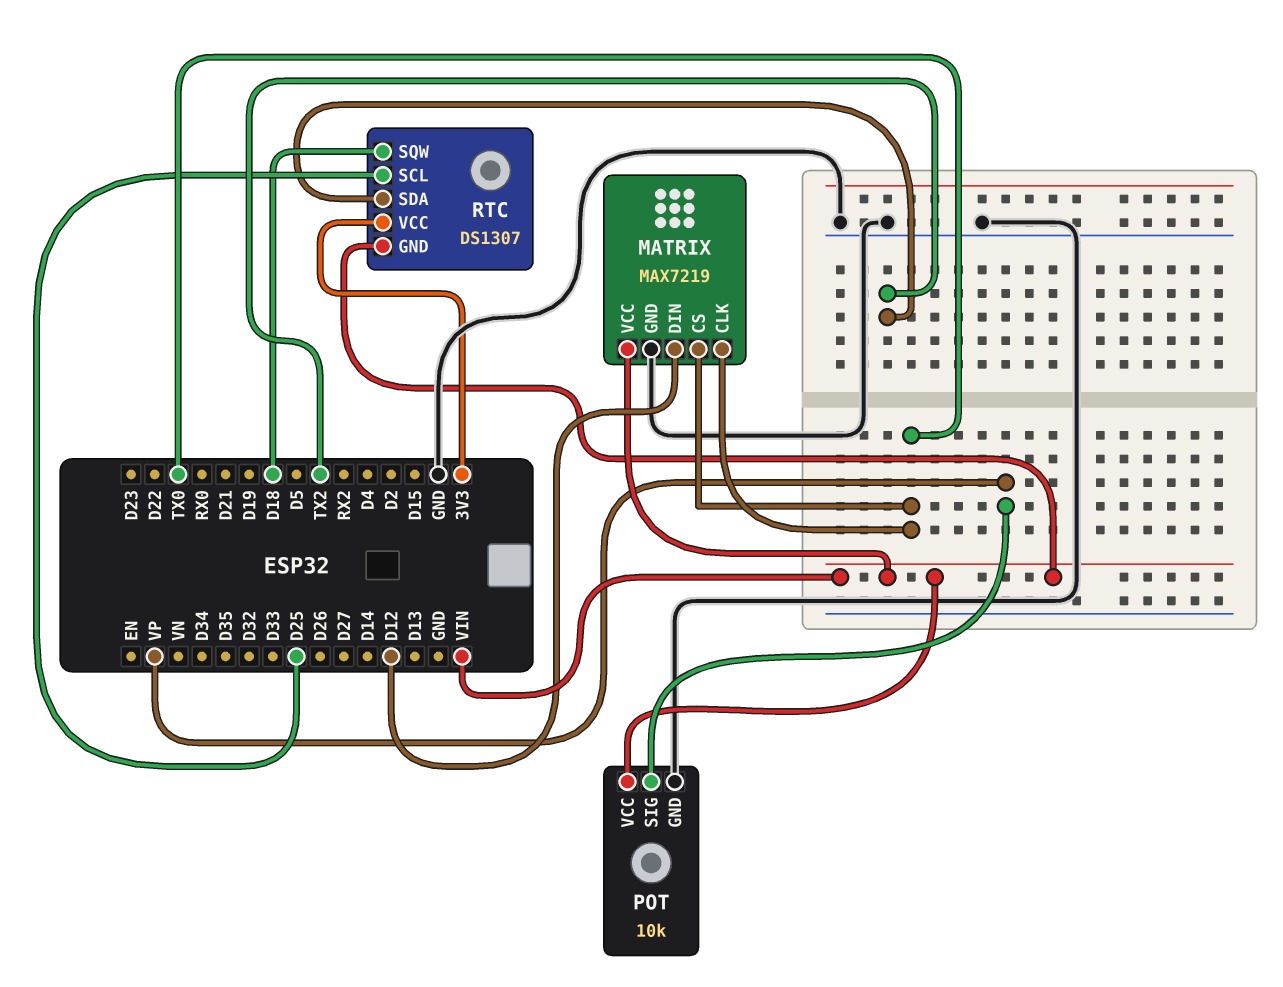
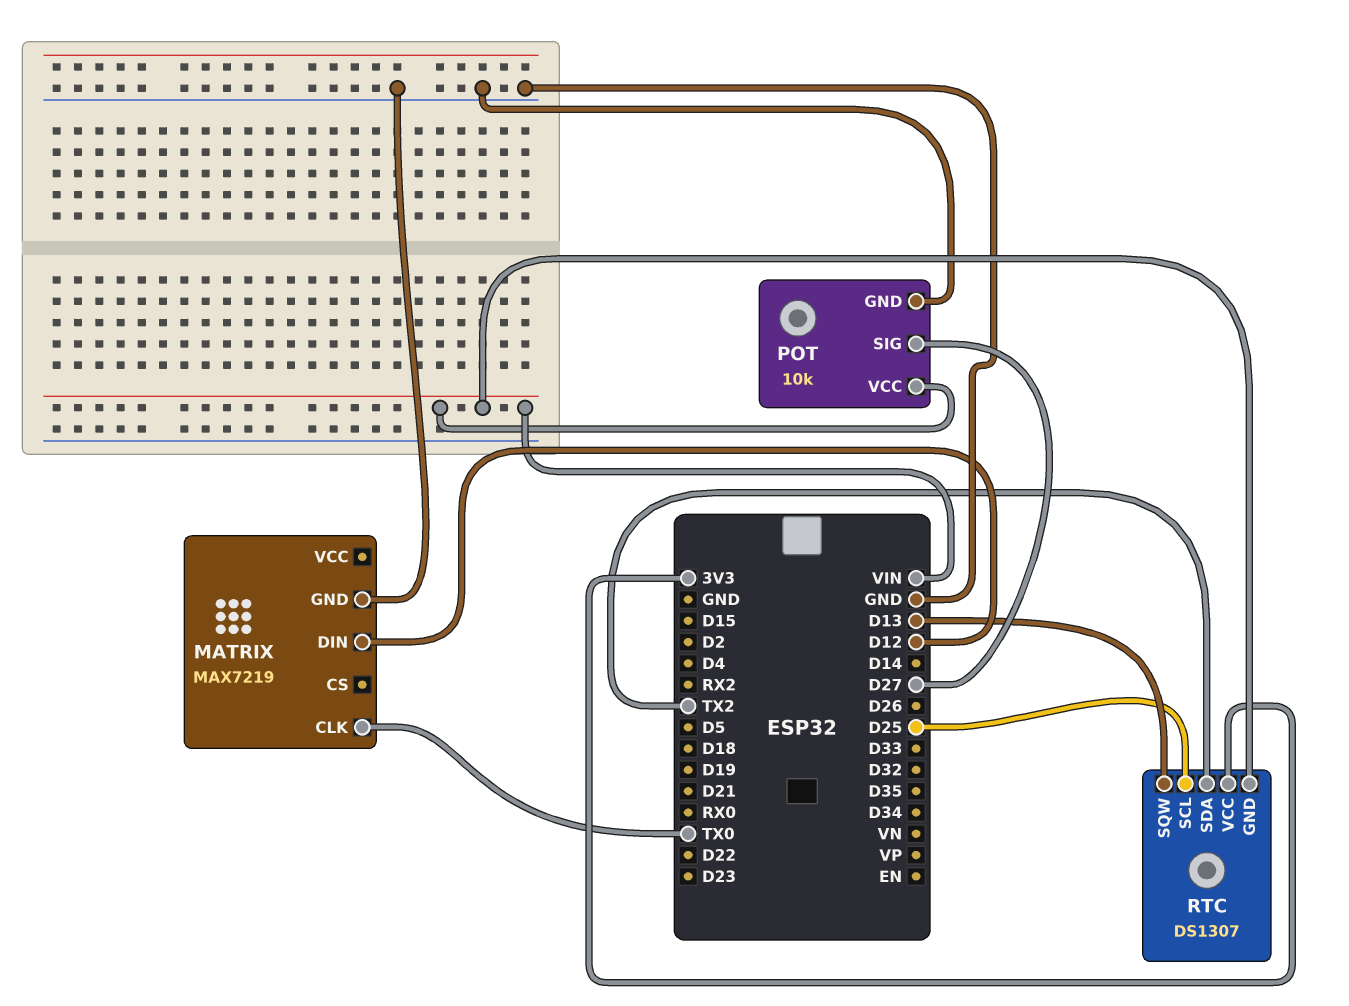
MATRIX pin CS: TX0 -> none
MATRIX pin VCC: VIN -> none
POT pin SIG: VP -> D27
RTC pin SQW: D18 -> D13

